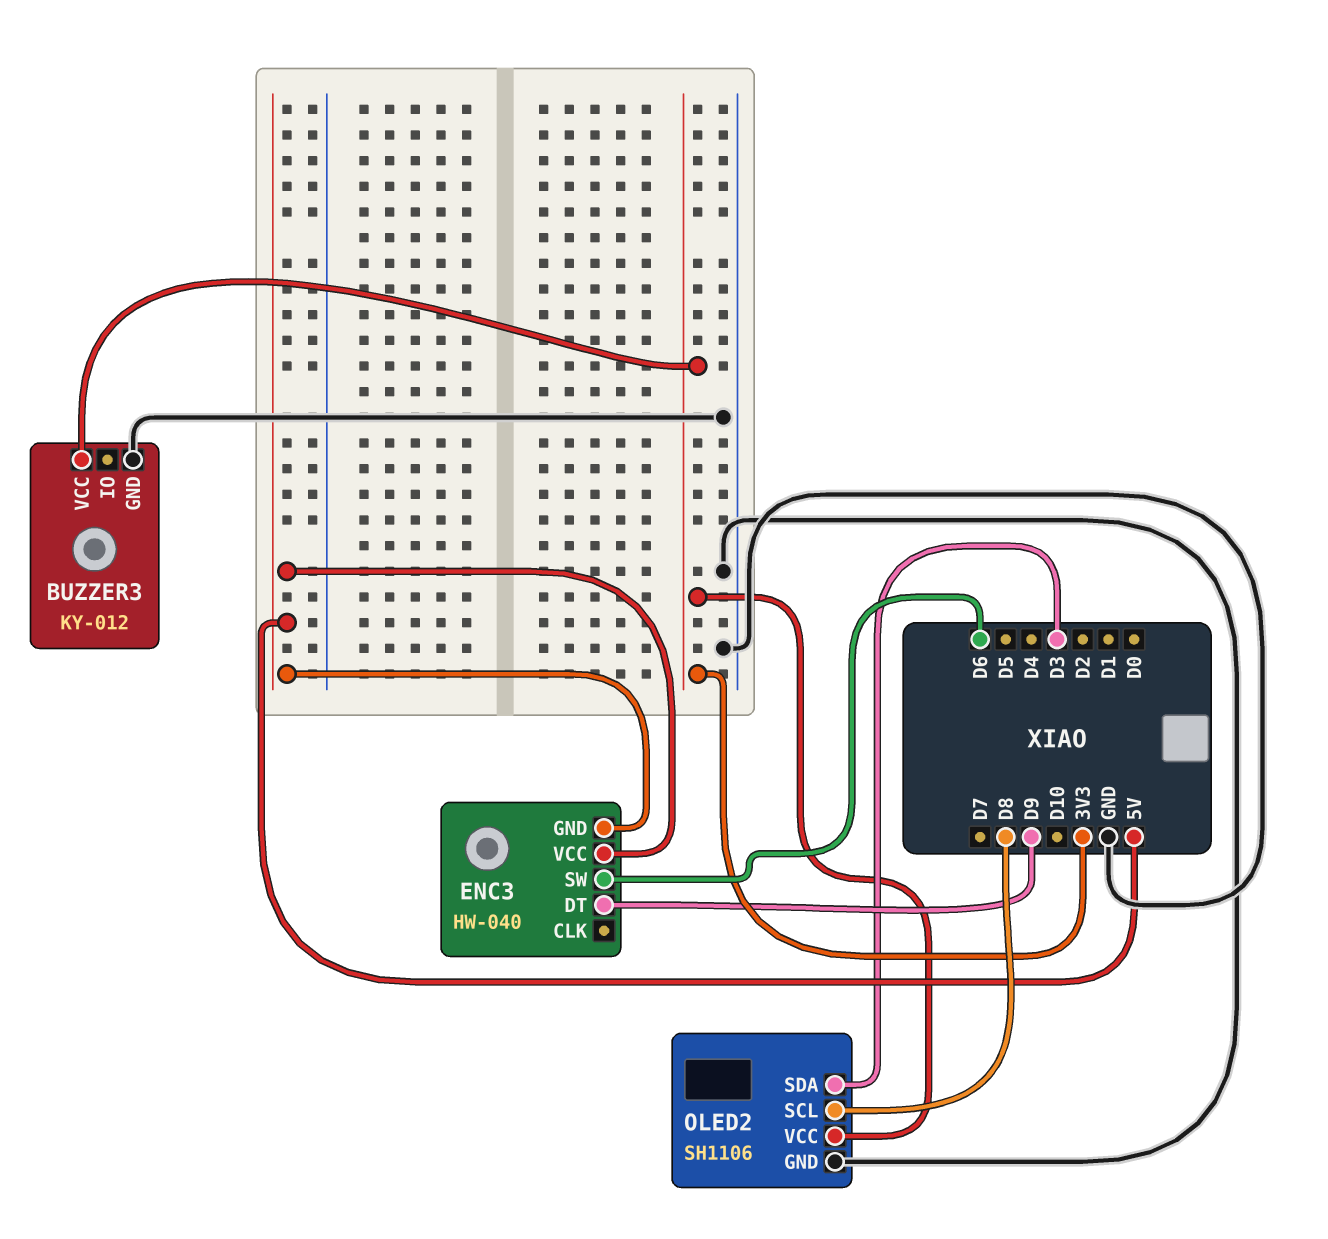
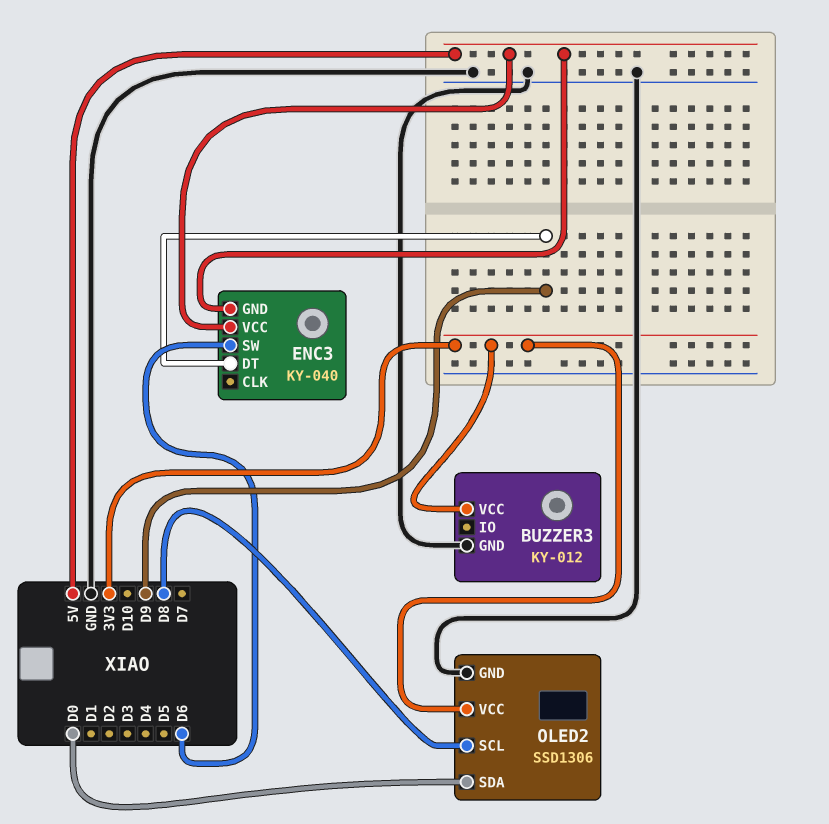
ENC3: HW-040 -> KY-040
OLED2: SH1106 -> SSD1306
OLED2 pin SDA: D3 -> D0

